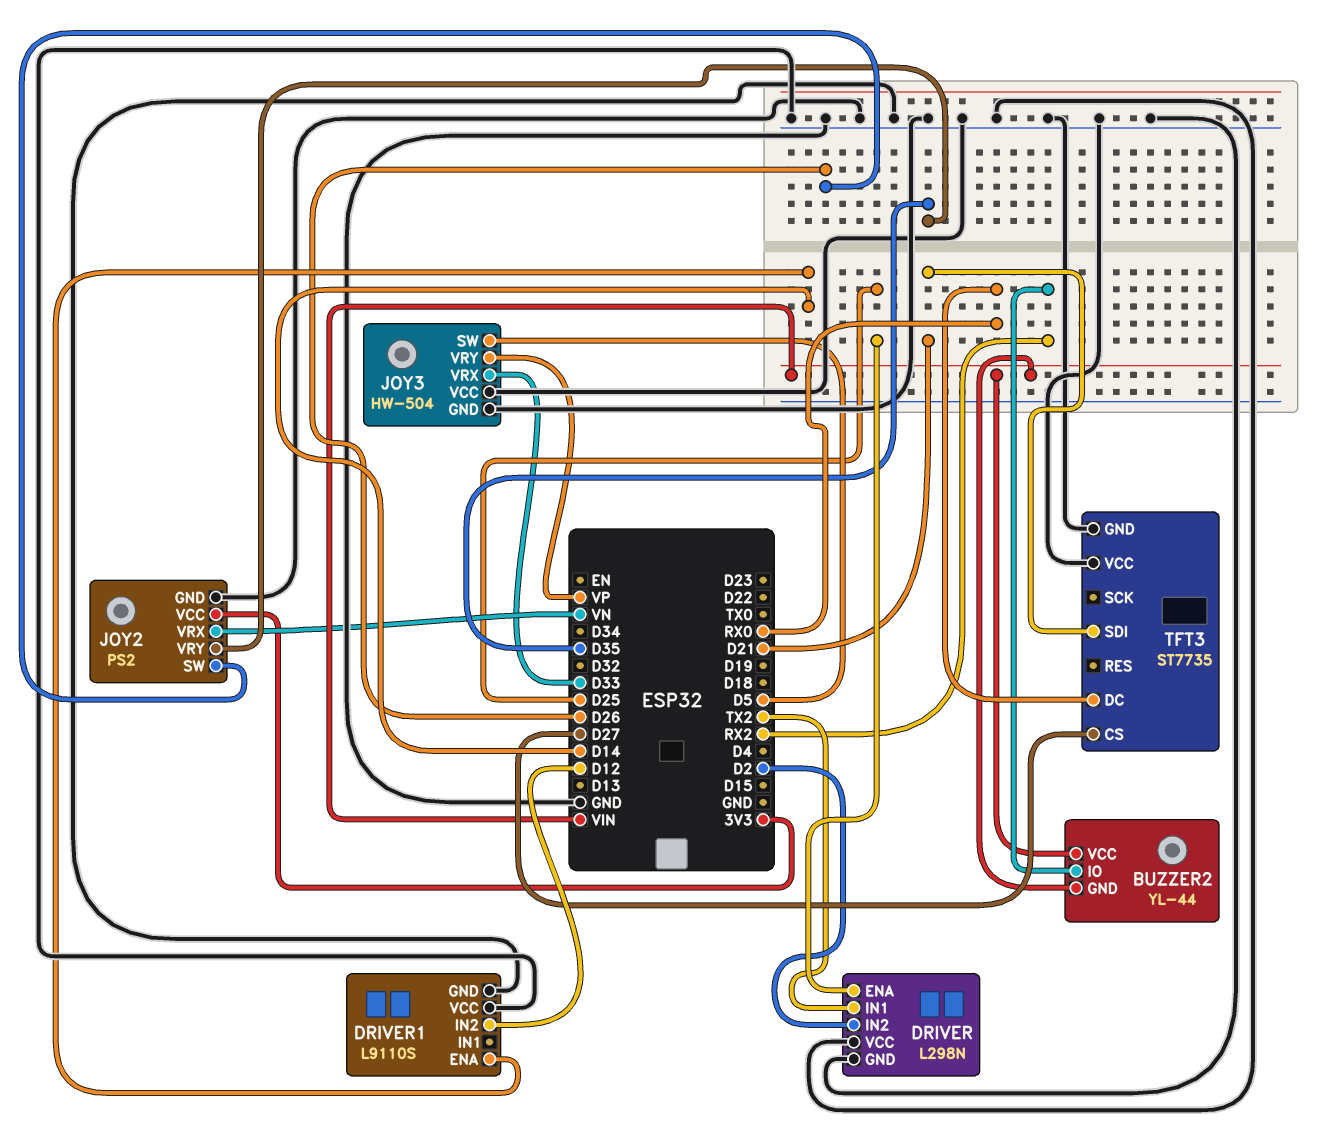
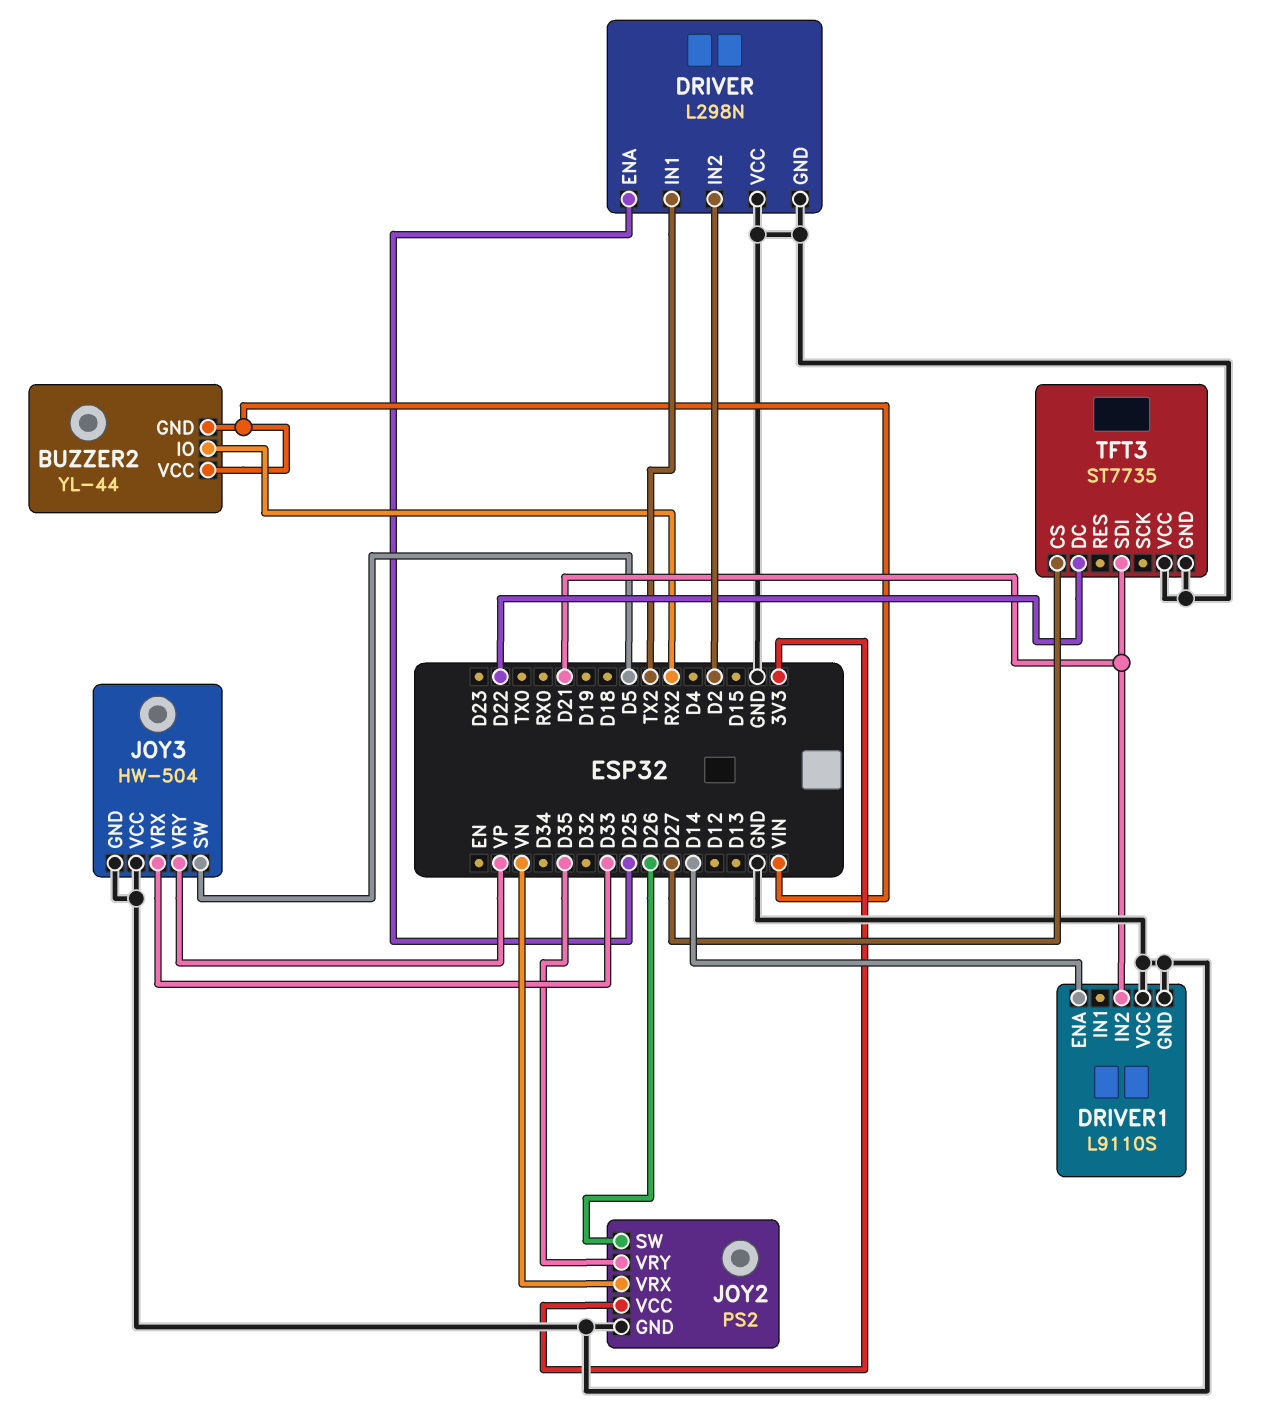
DRIVER1 pin IN2: D12 -> D21
TFT3 pin DC: RX0 -> D22

